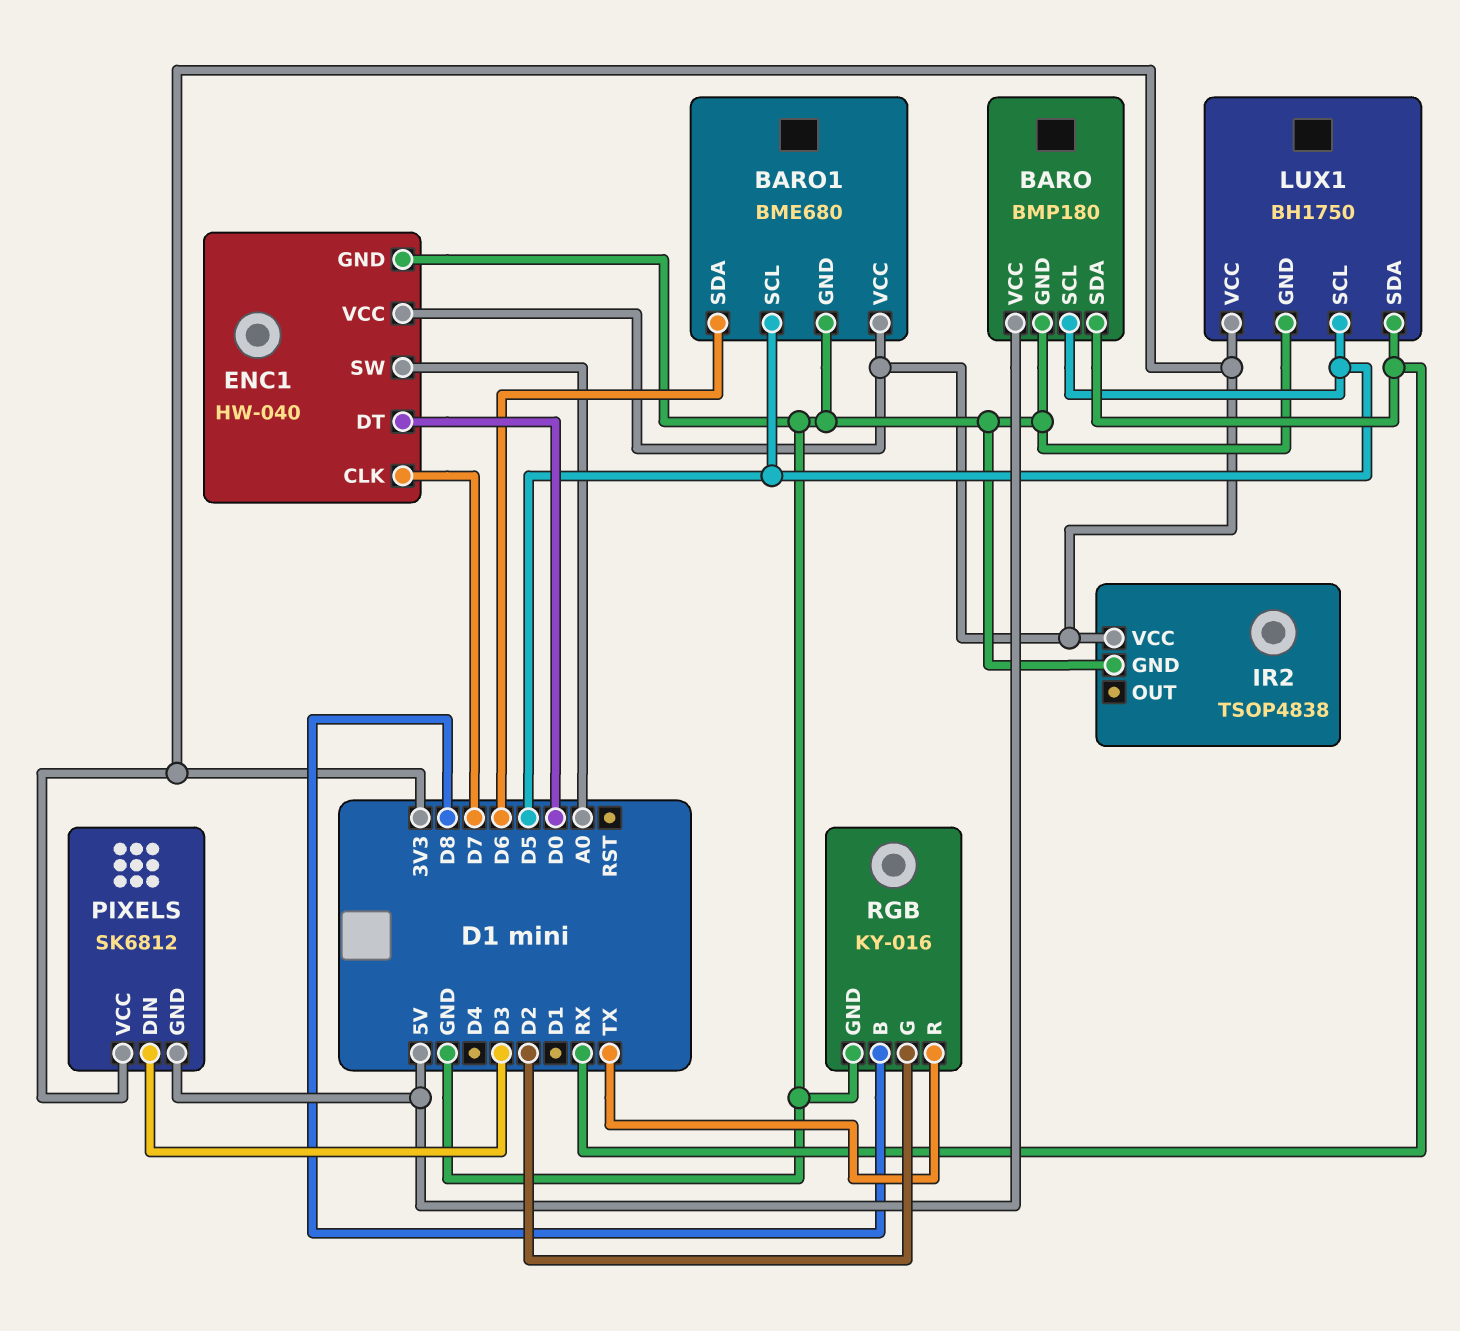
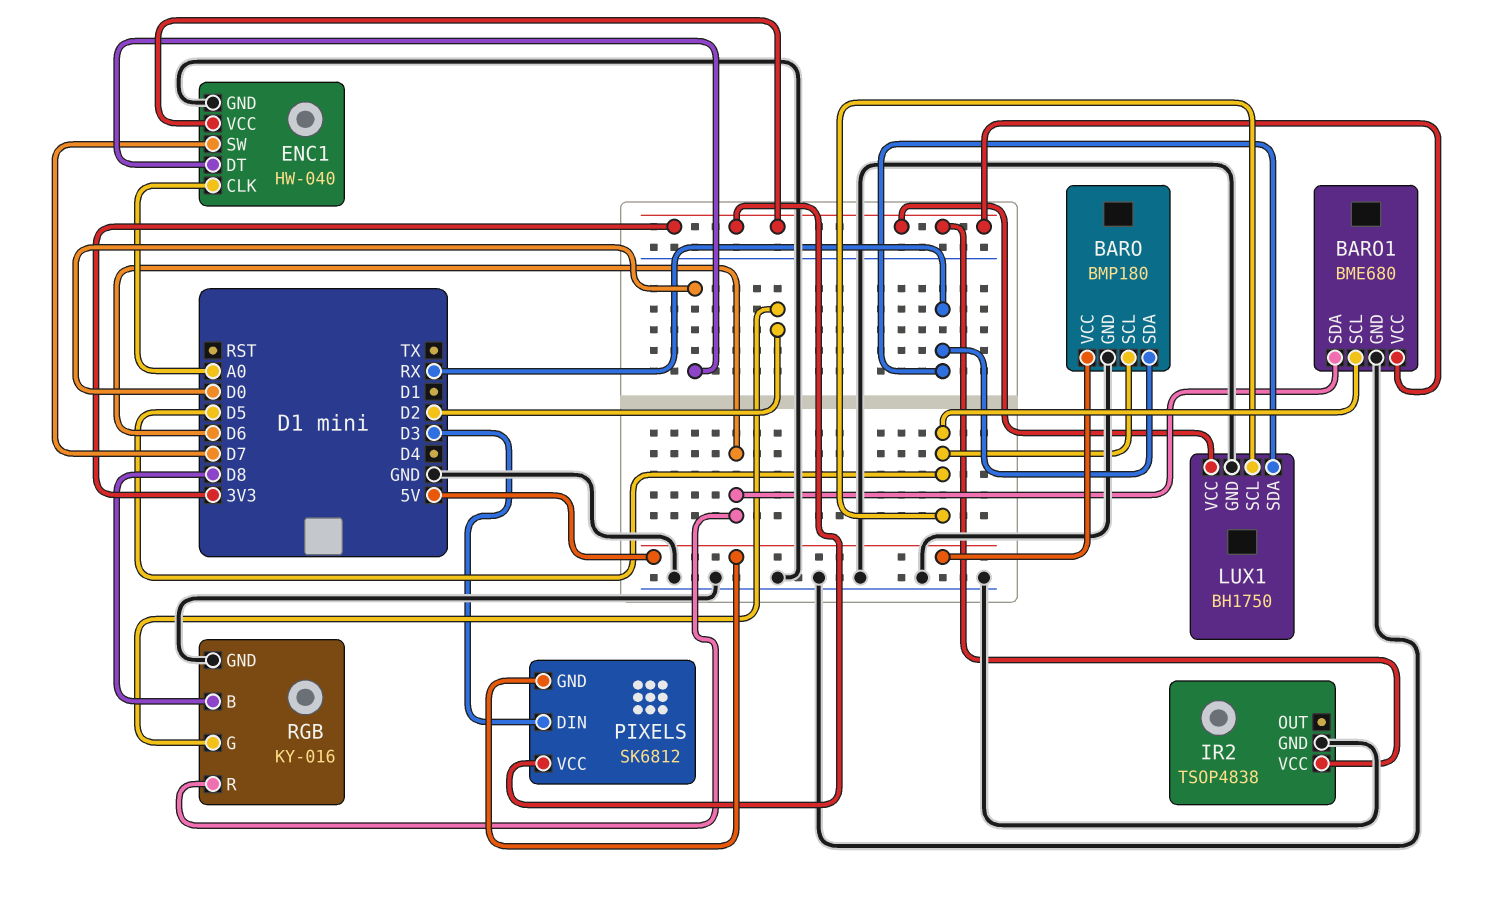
ENC1 pin CLK: D7 -> A0
ENC1 pin SW: A0 -> D7
RGB pin R: TX -> D6

